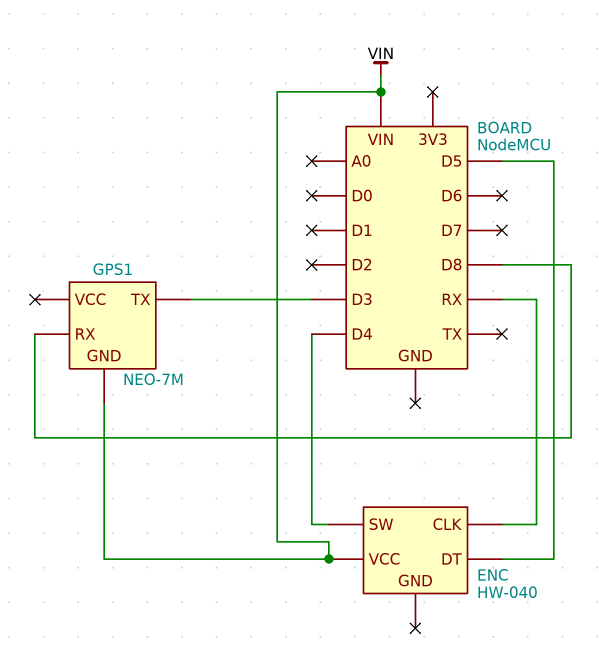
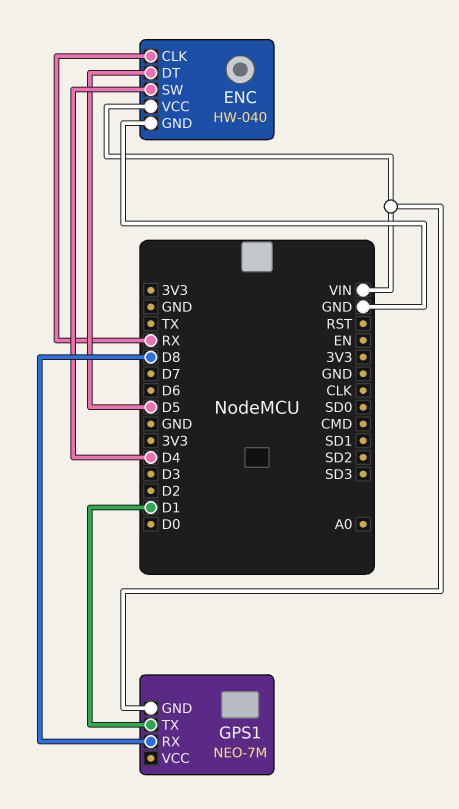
ENC pin GND: none -> GND
GPS1 pin TX: D3 -> D1

